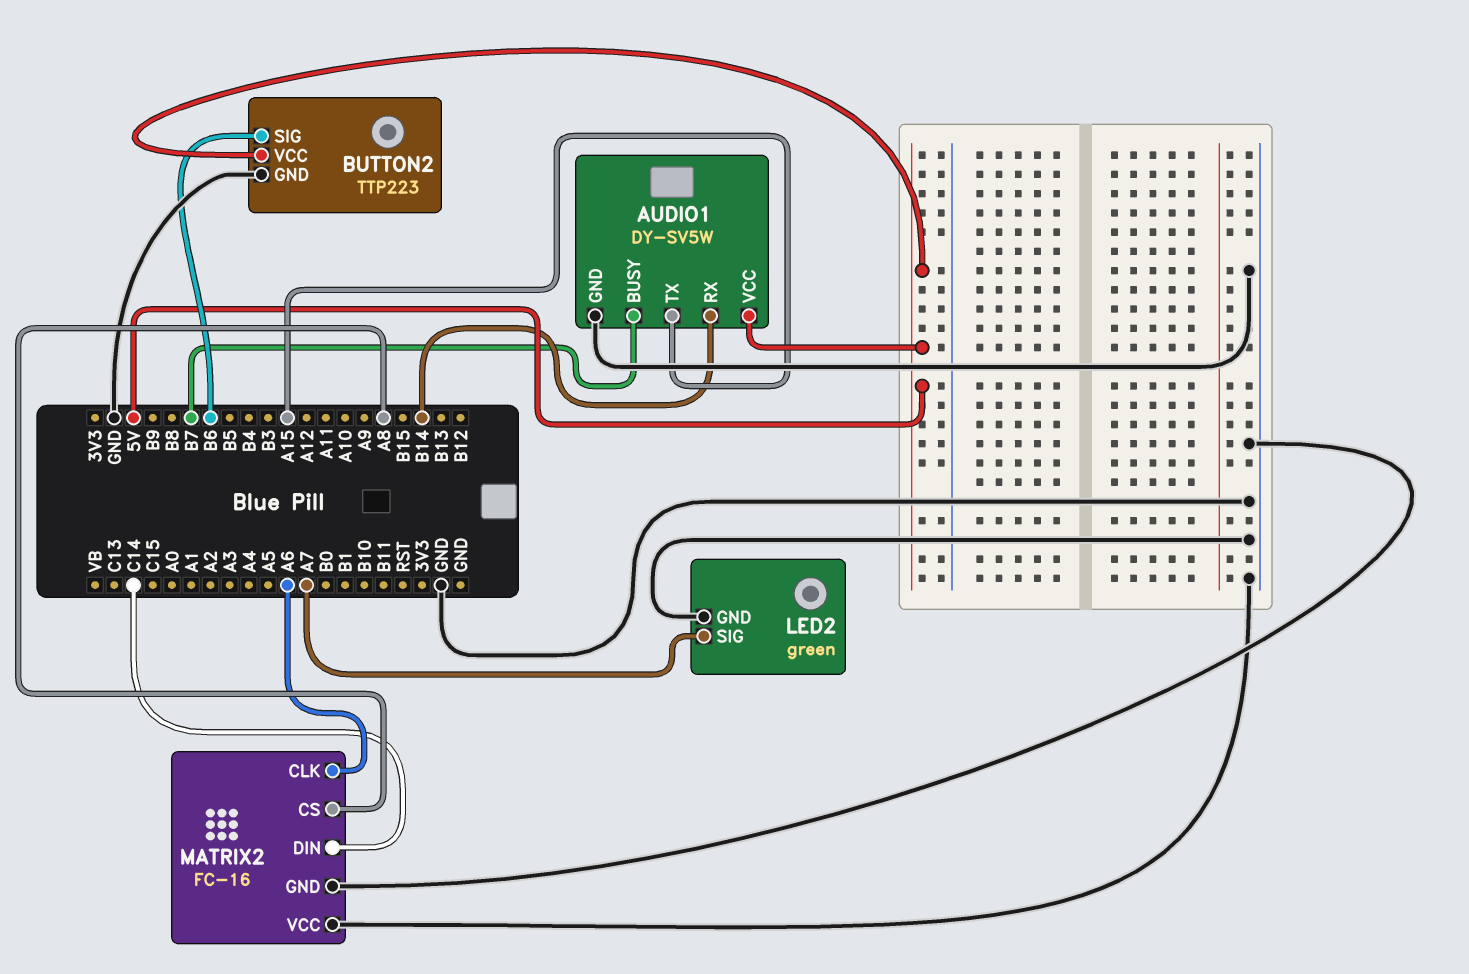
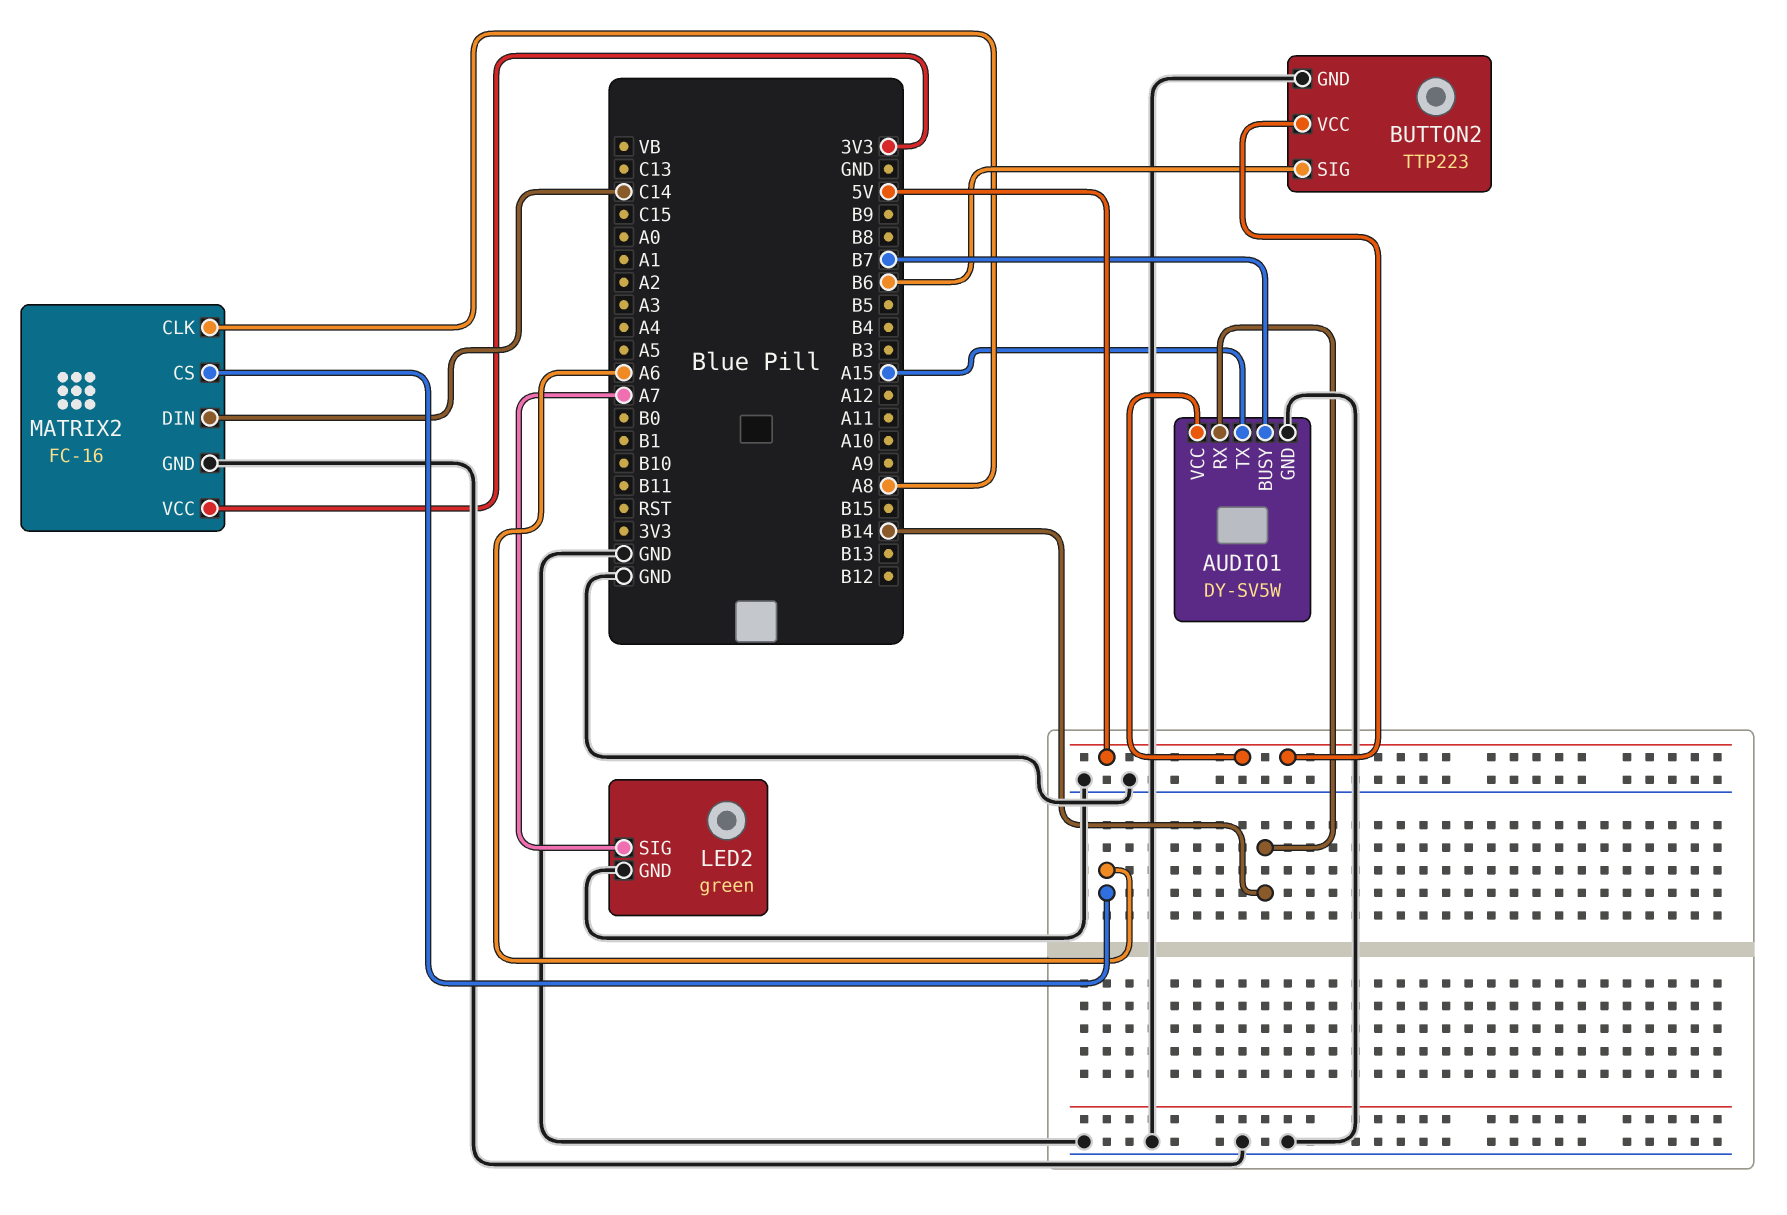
MATRIX2 pin CLK: A6 -> A8
MATRIX2 pin CS: A8 -> A6
MATRIX2 pin VCC: GND -> 3V3

